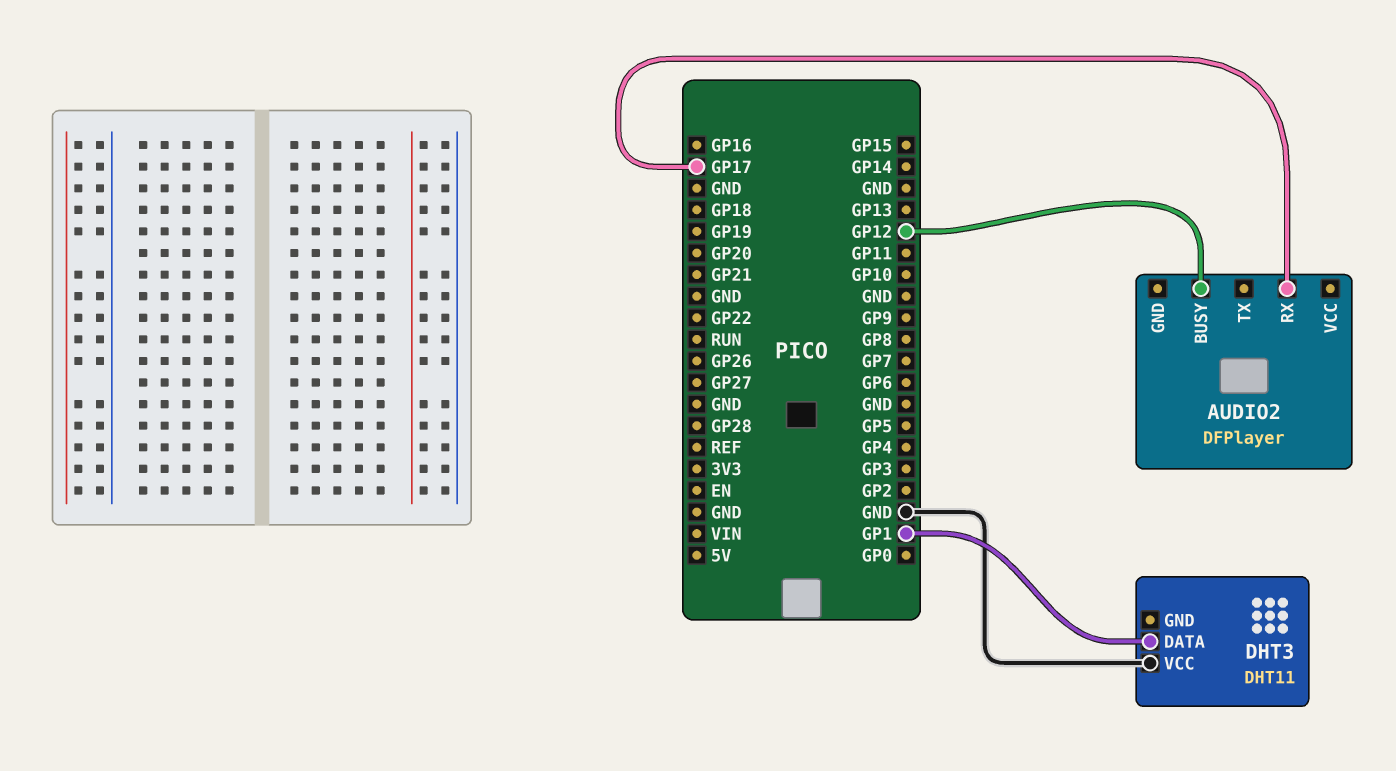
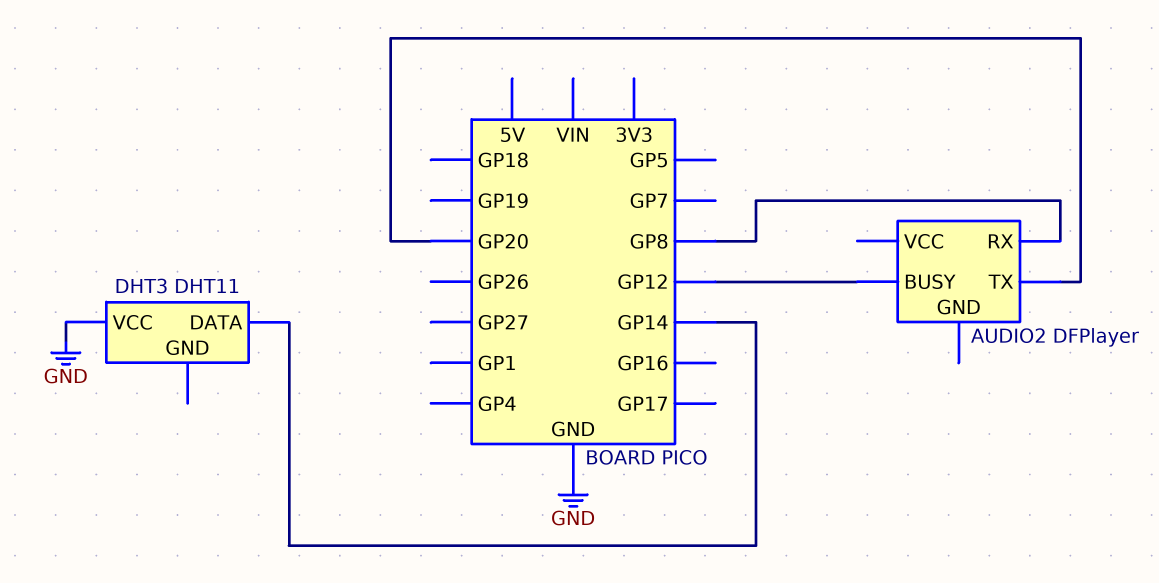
AUDIO2 pin RX: GP17 -> GP8
AUDIO2 pin TX: none -> GP20
DHT3 pin DATA: GP1 -> GP14

